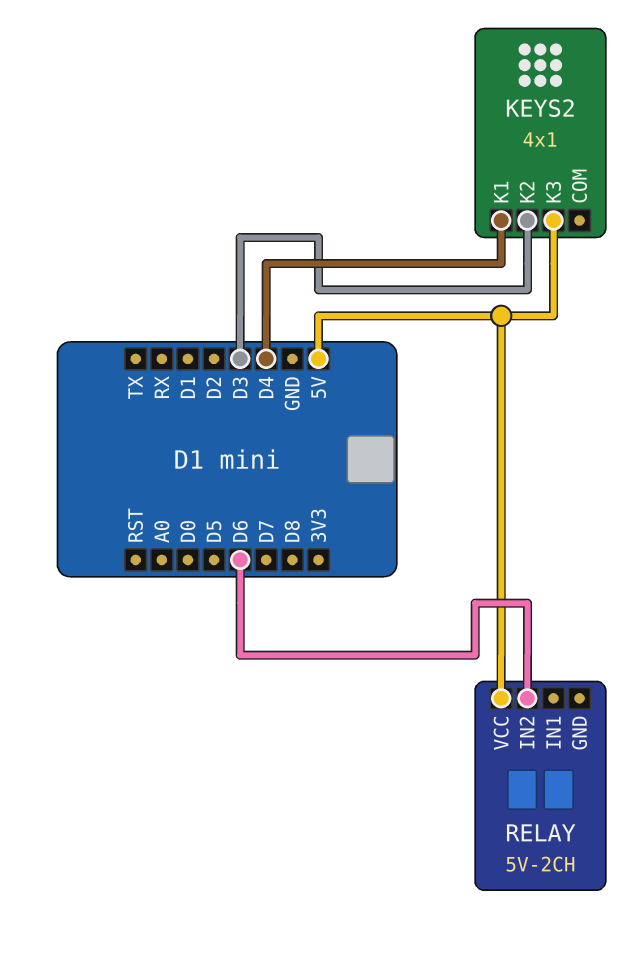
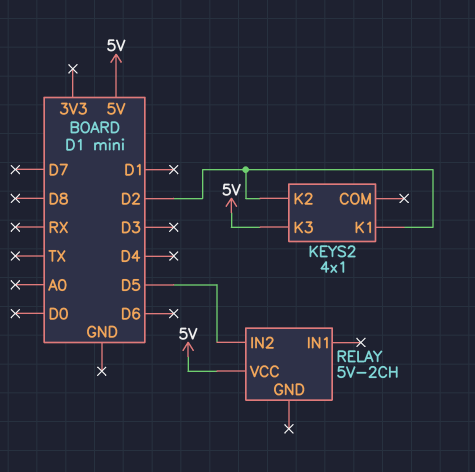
KEYS2 pin K1: D4 -> D2
KEYS2 pin K2: D3 -> D2
RELAY pin IN2: D6 -> D5

